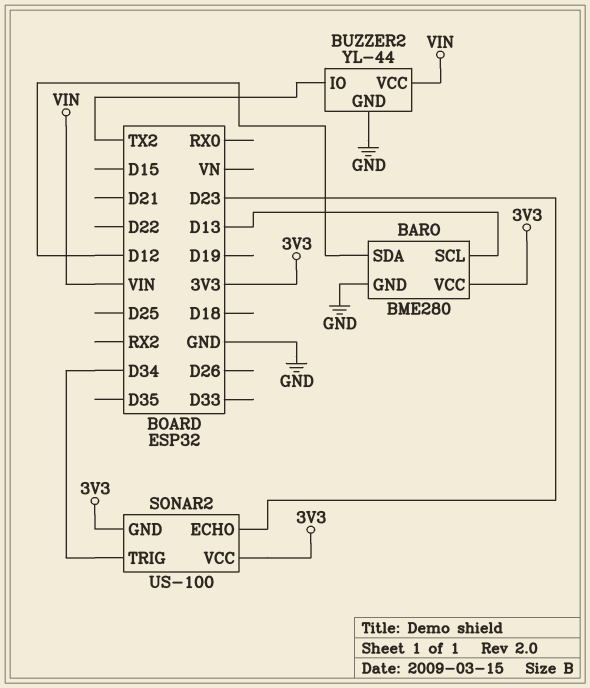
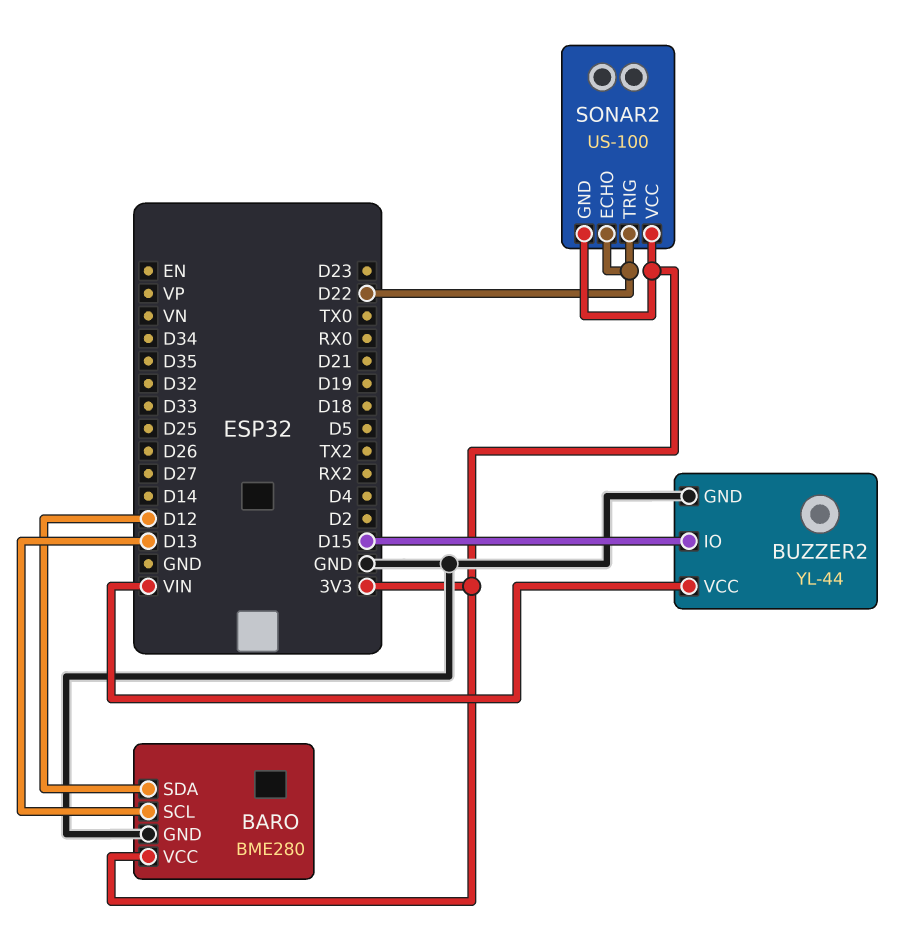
BUZZER2 pin IO: TX2 -> D15
SONAR2 pin ECHO: D23 -> D22
SONAR2 pin TRIG: D34 -> D22

